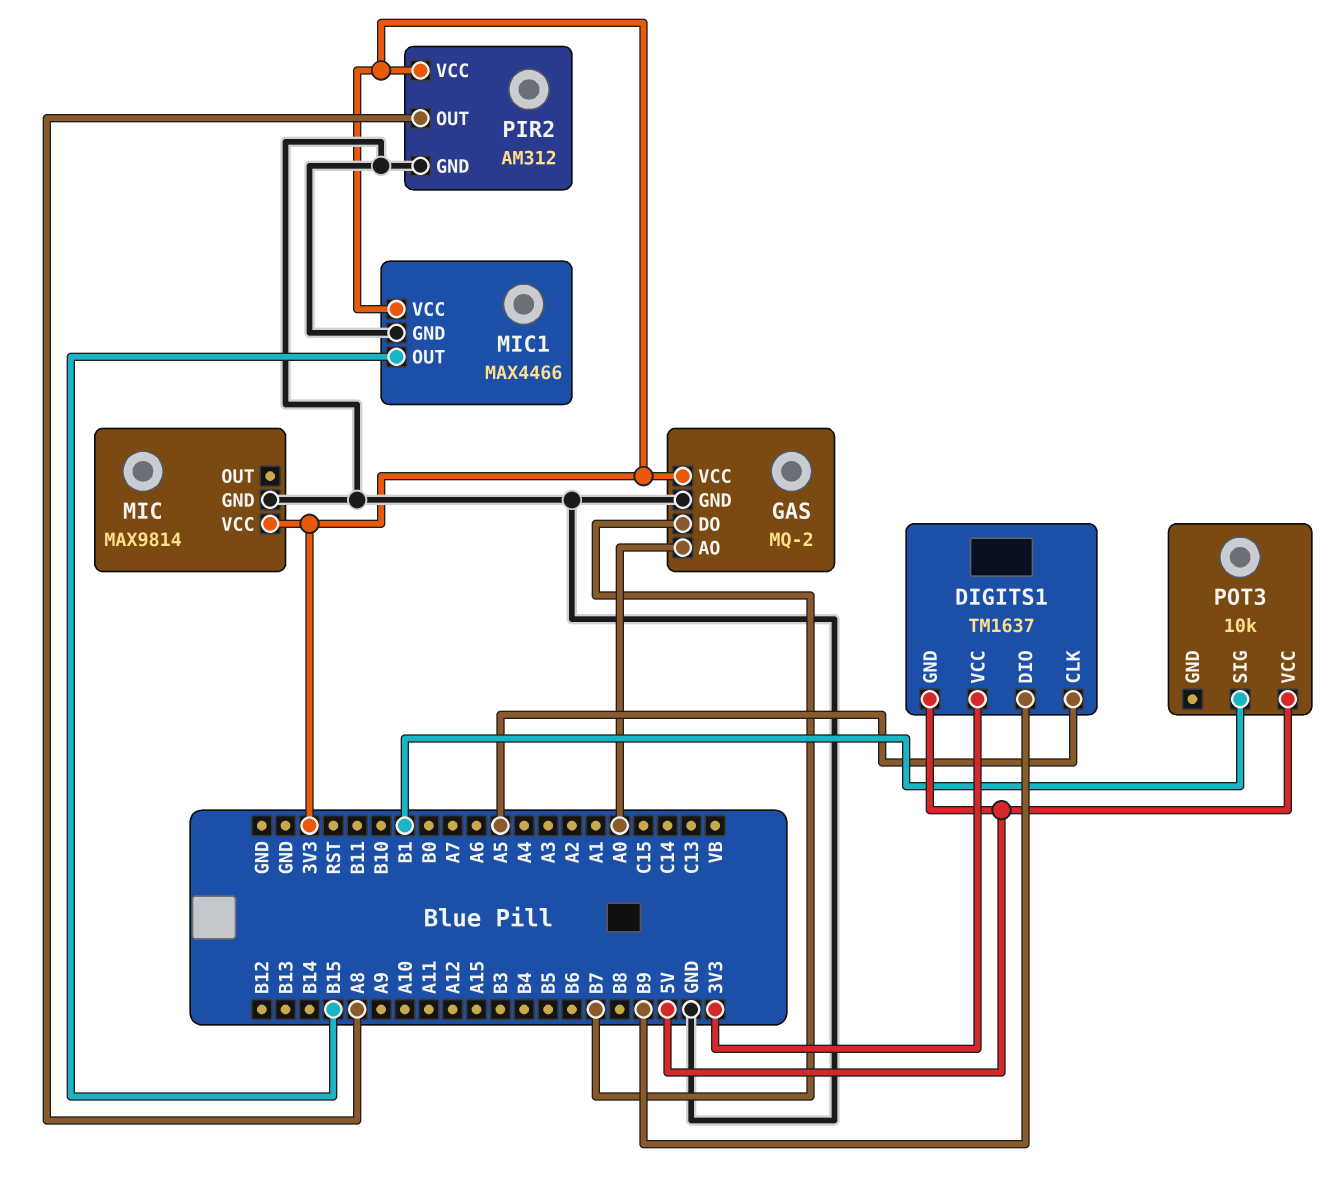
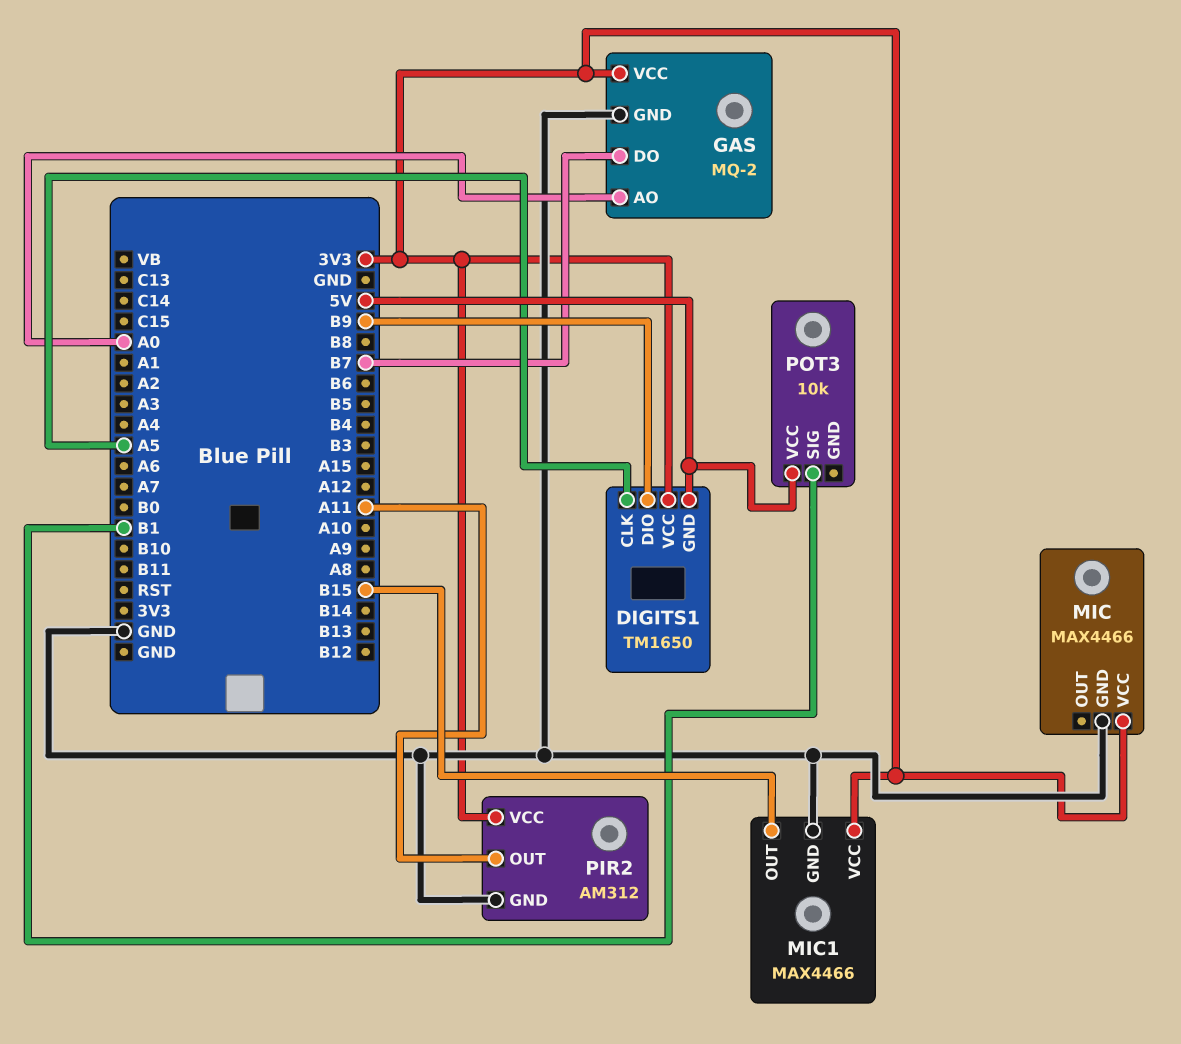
DIGITS1: TM1637 -> TM1650
MIC: MAX9814 -> MAX4466
PIR2 pin OUT: A8 -> A11

